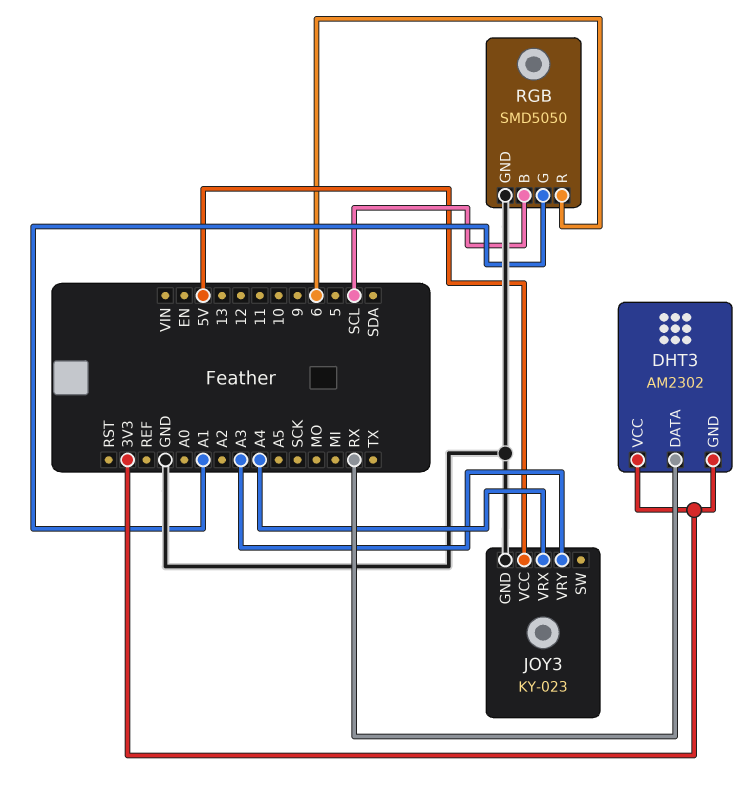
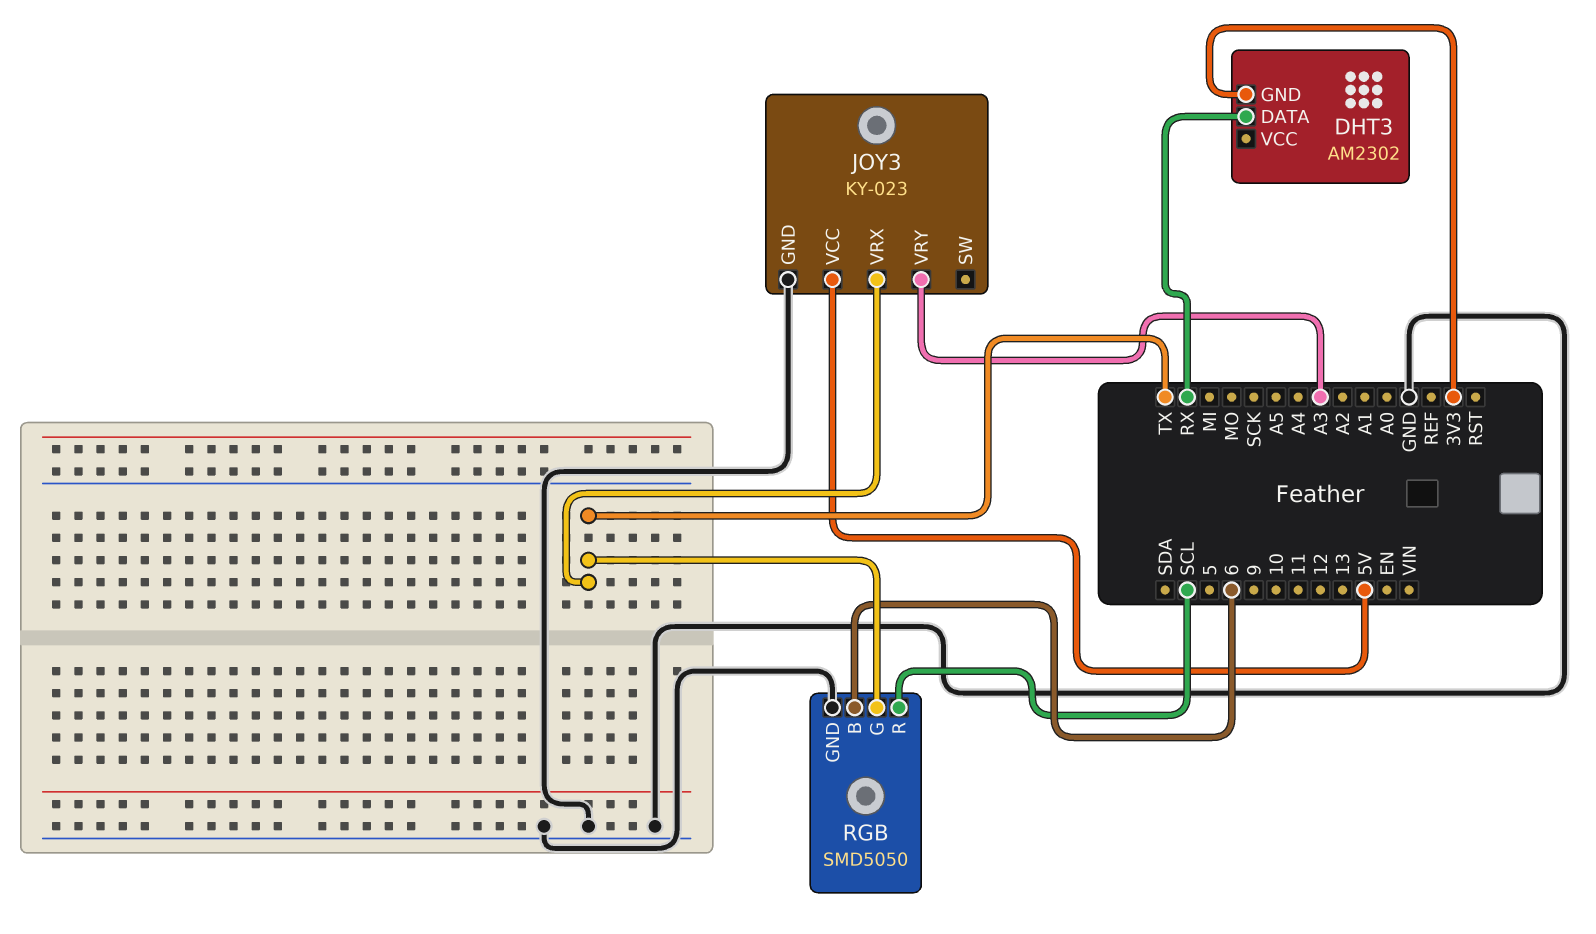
DHT3 pin VCC: 3V3 -> none
JOY3 pin VRX: A4 -> TX
RGB pin B: SCL -> 6
RGB pin G: A1 -> TX
RGB pin R: 6 -> SCL

